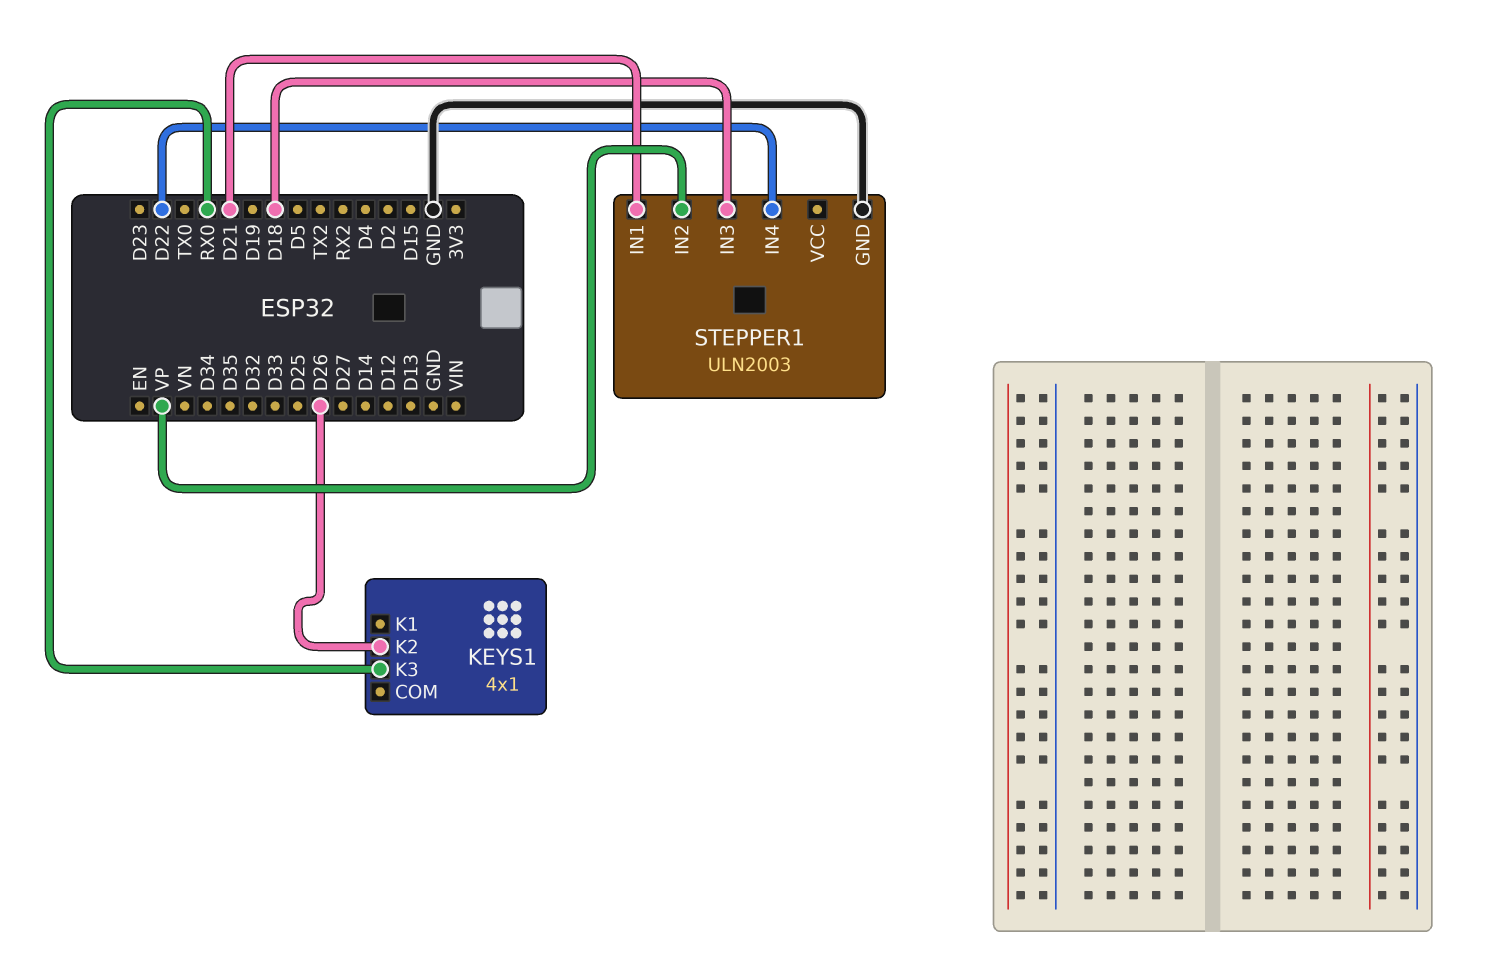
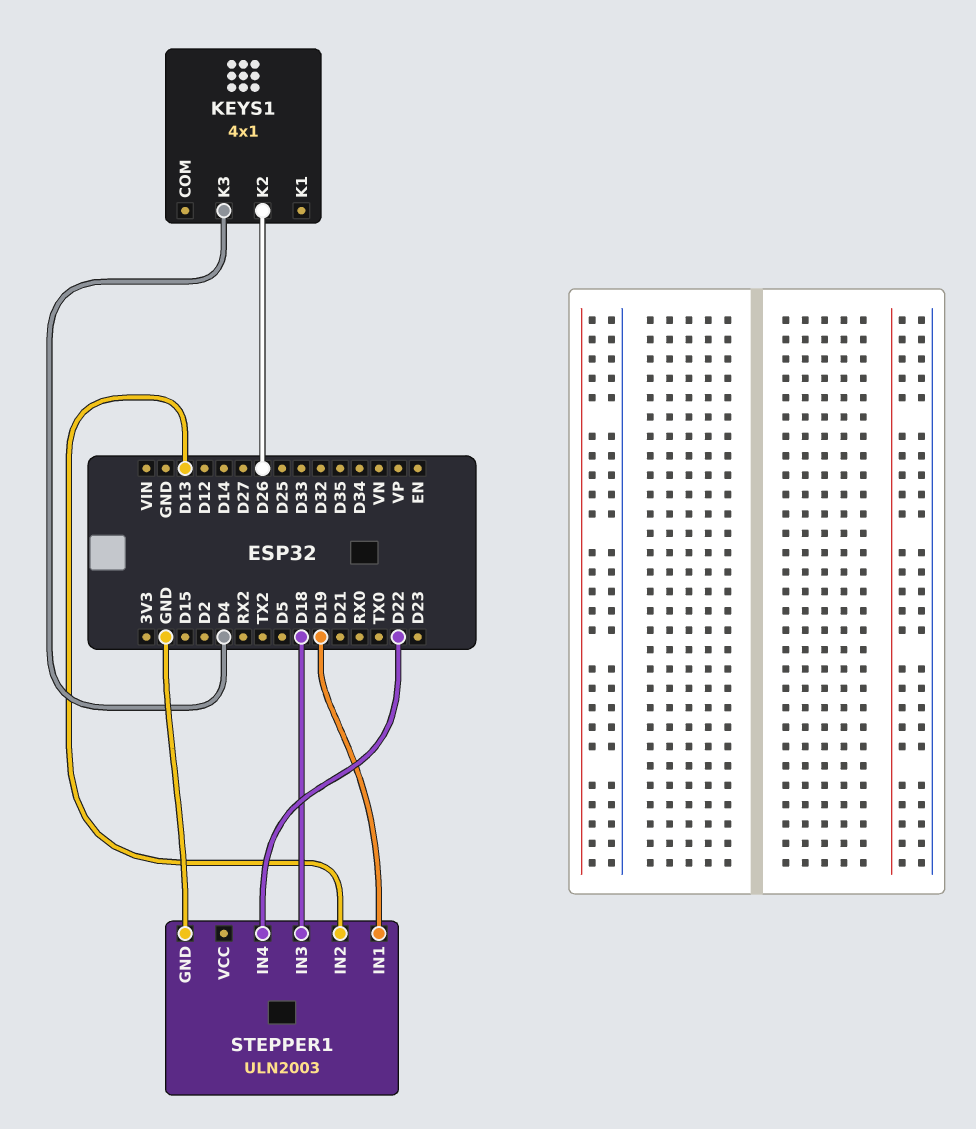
KEYS1 pin K3: RX0 -> D4
STEPPER1 pin IN1: D21 -> D19
STEPPER1 pin IN2: VP -> D13

